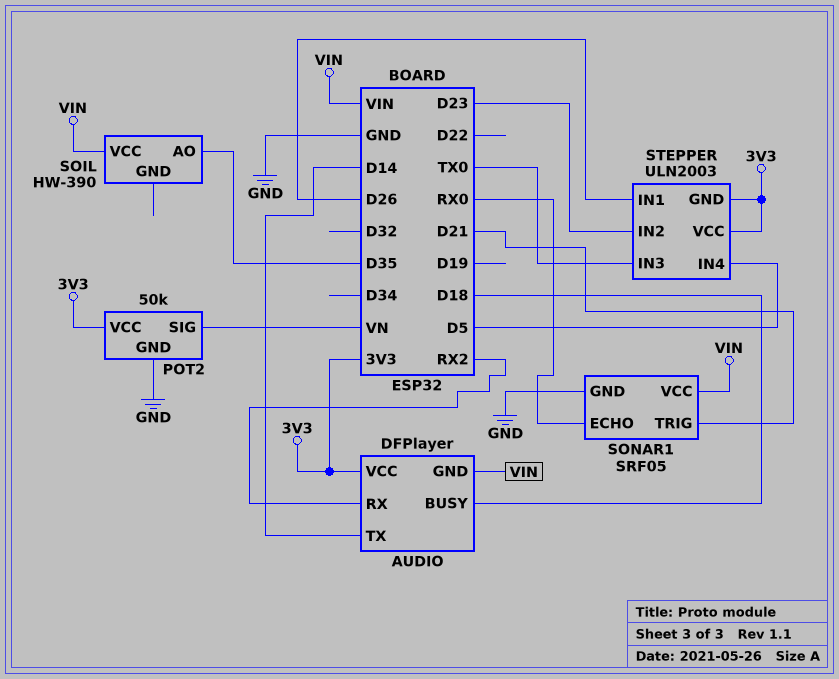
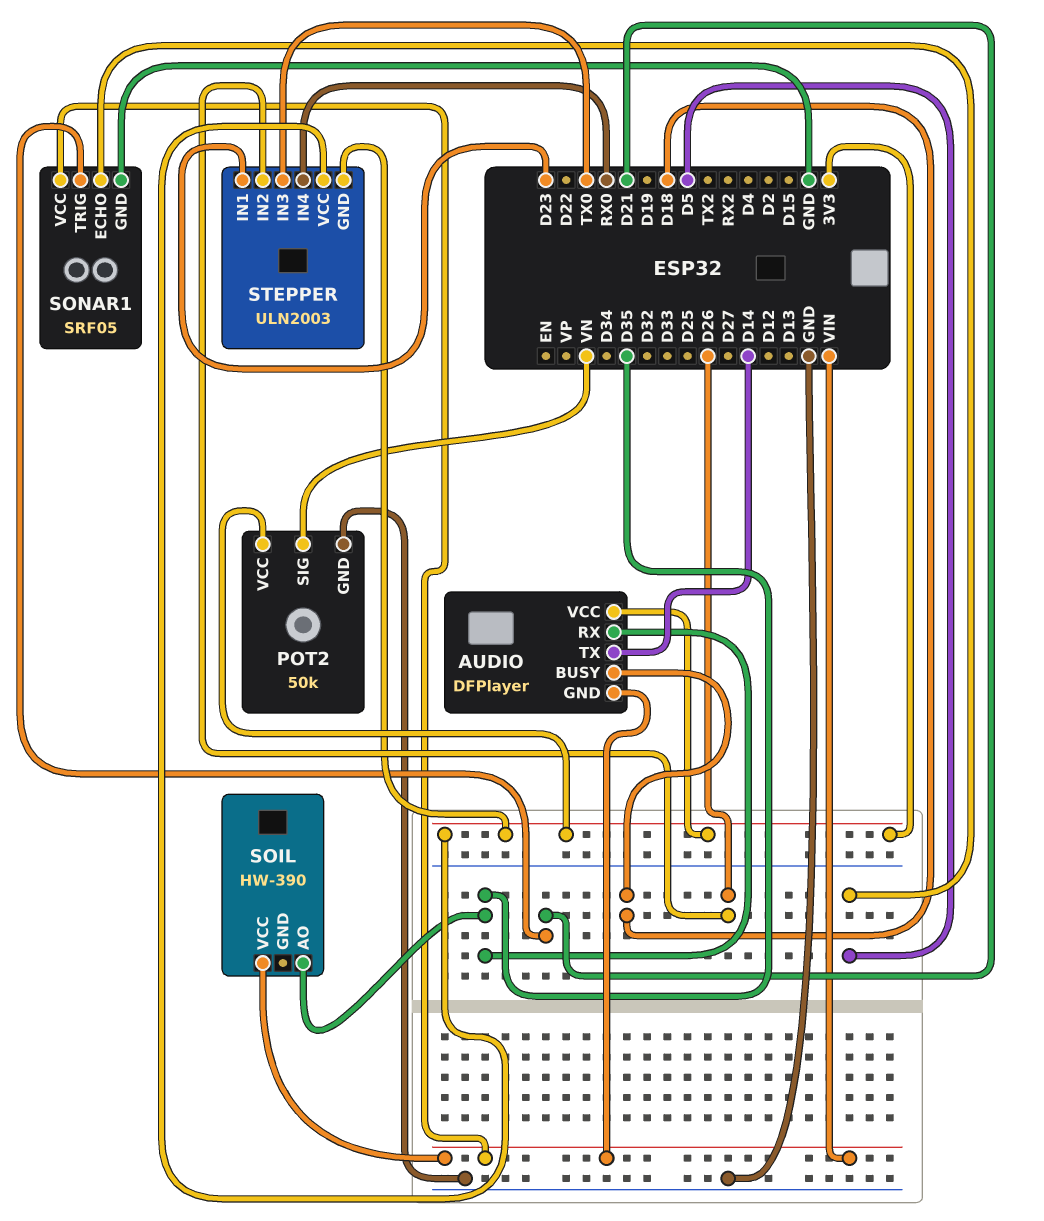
AUDIO pin RX: RX2 -> D35
SONAR1 pin ECHO: RX0 -> D5
STEPPER pin IN1: D26 -> D23
STEPPER pin IN2: D23 -> D26
STEPPER pin IN4: D5 -> RX0

